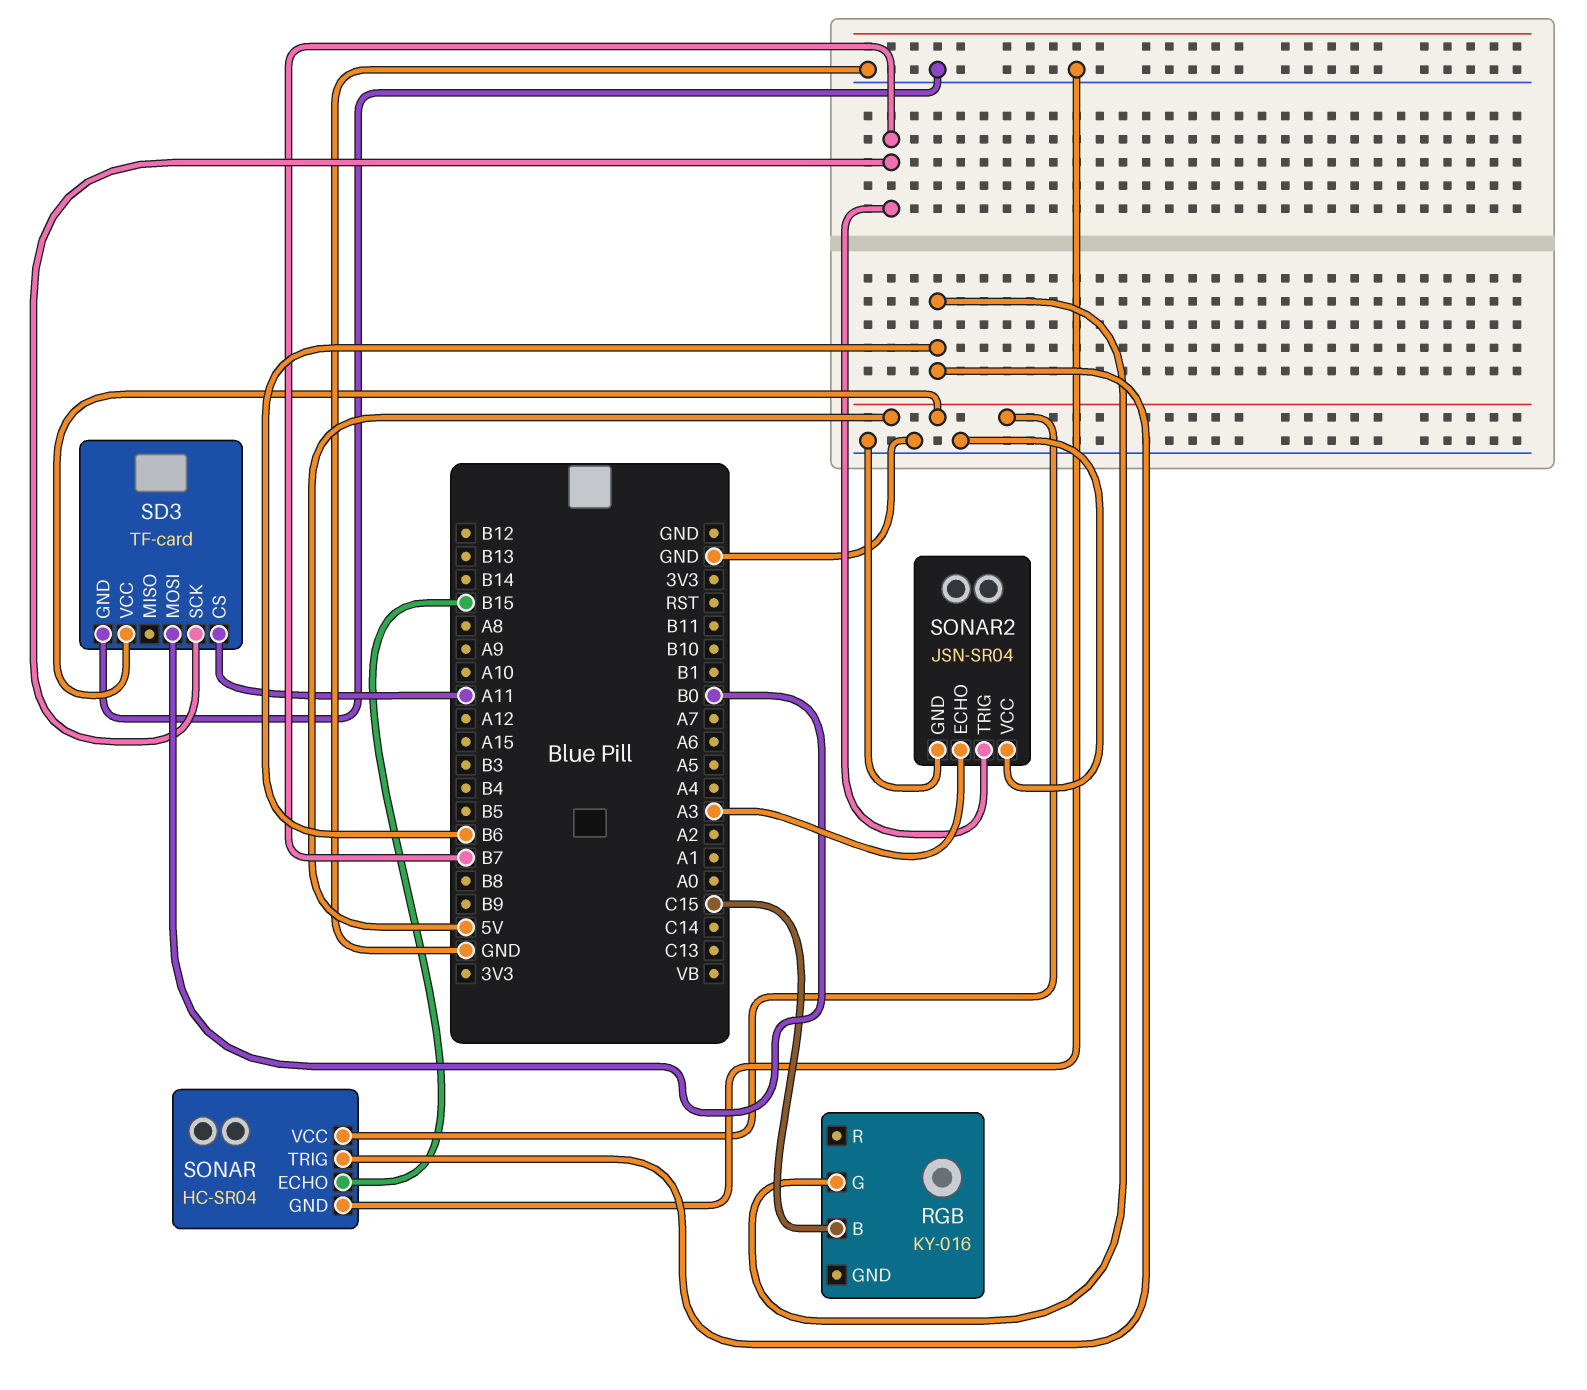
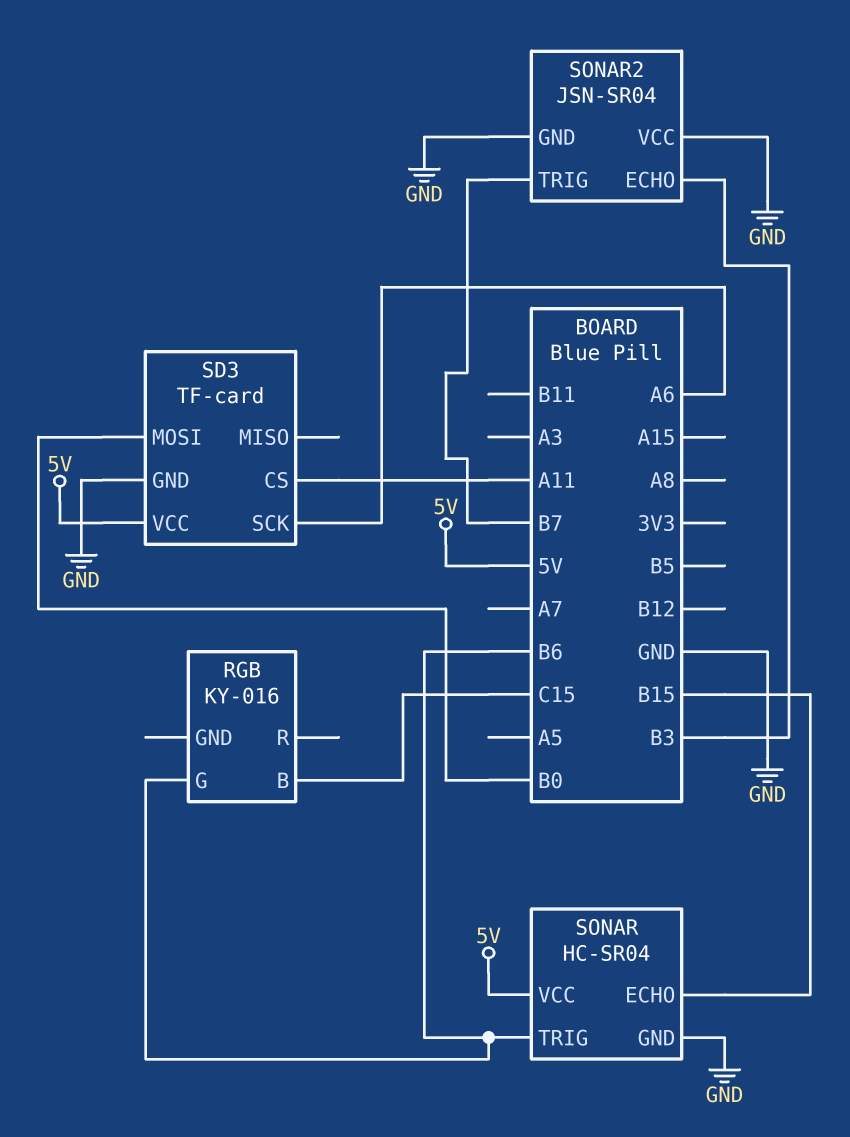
SD3 pin SCK: B7 -> A6
SONAR2 pin ECHO: A3 -> B3

